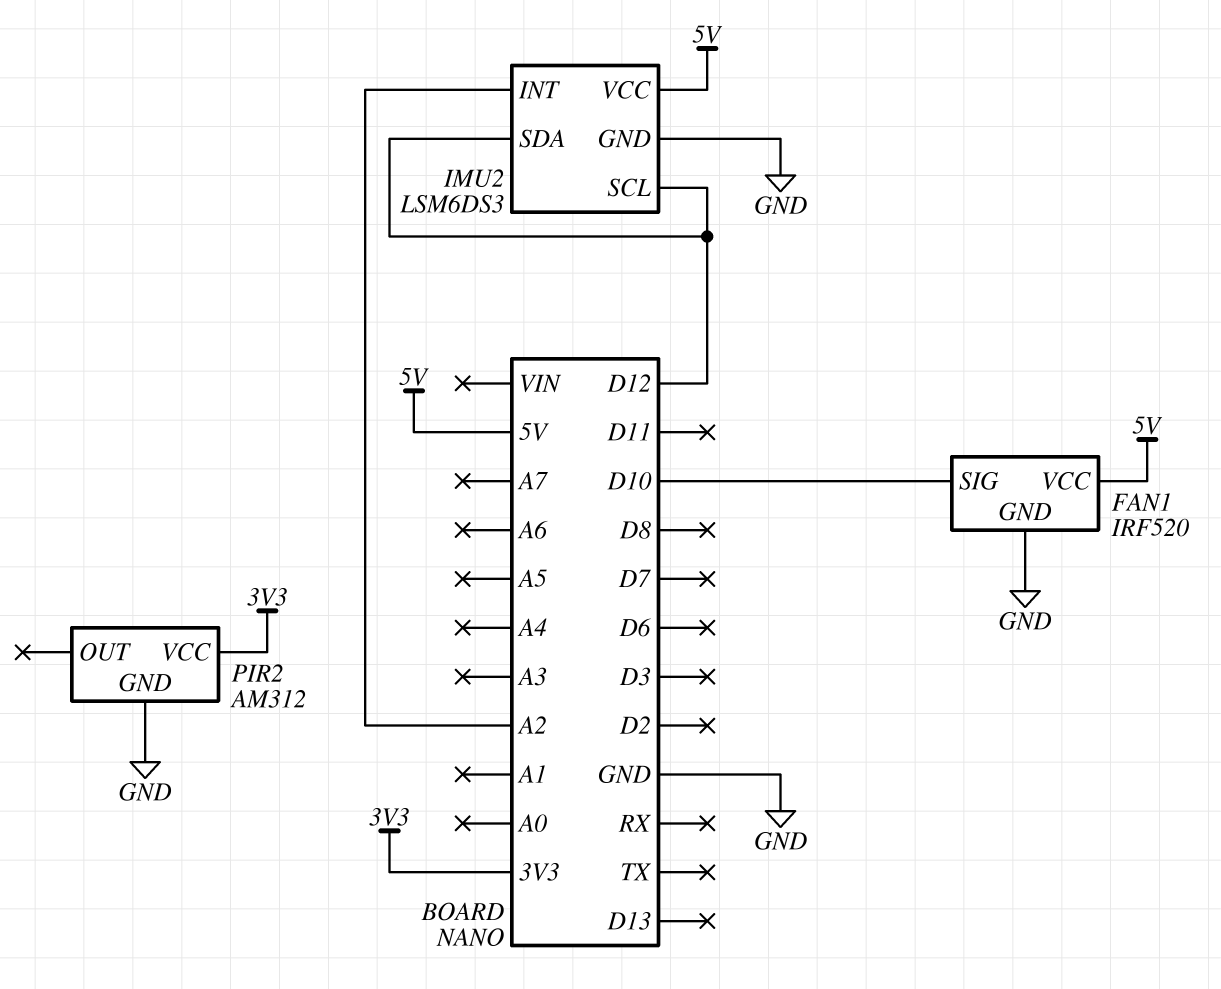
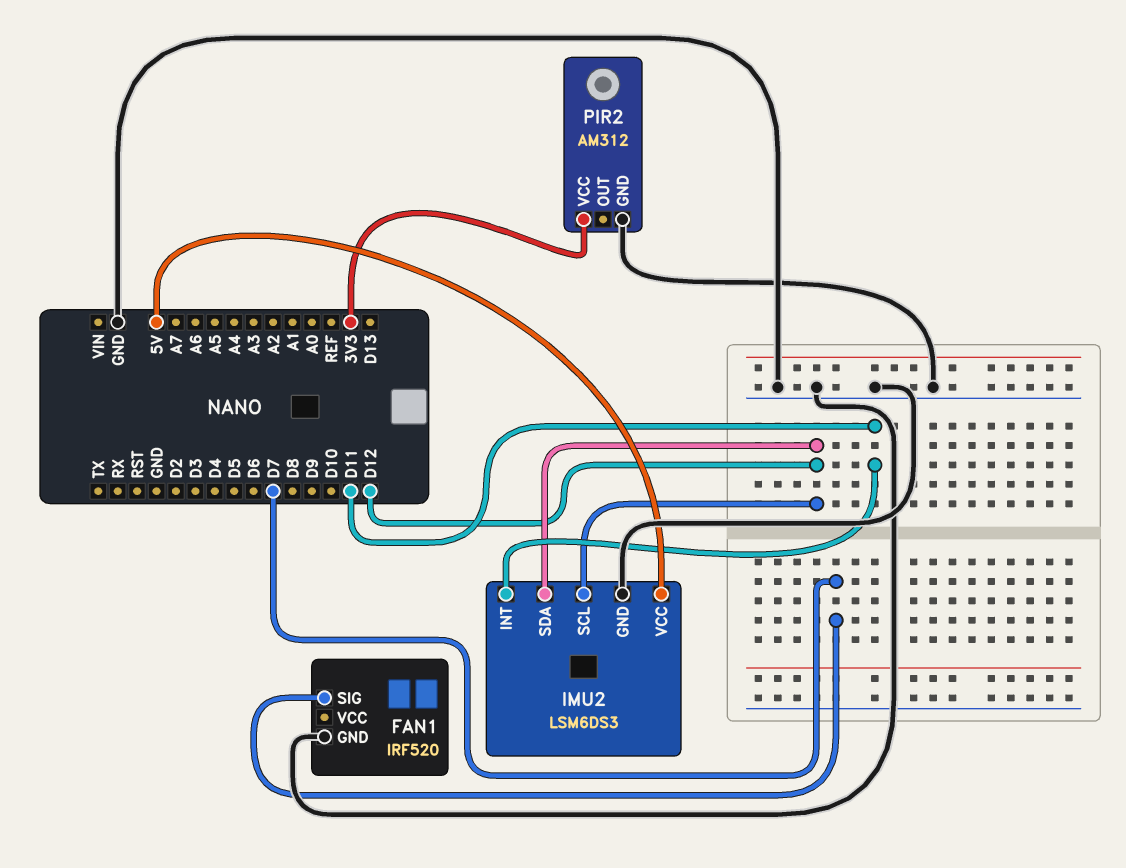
FAN1 pin SIG: D10 -> D7
FAN1 pin VCC: 5V -> none
IMU2 pin INT: A2 -> D11

